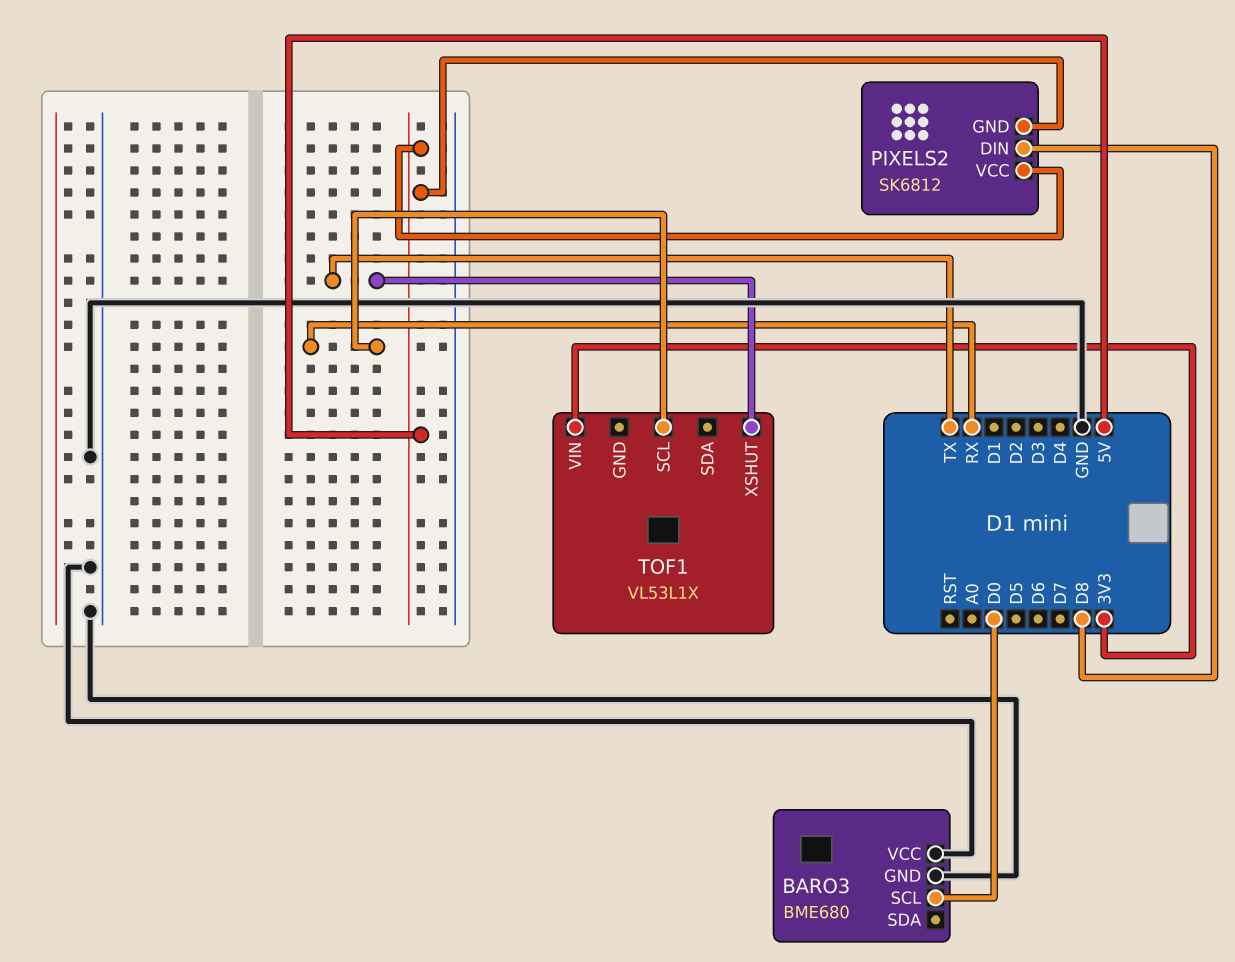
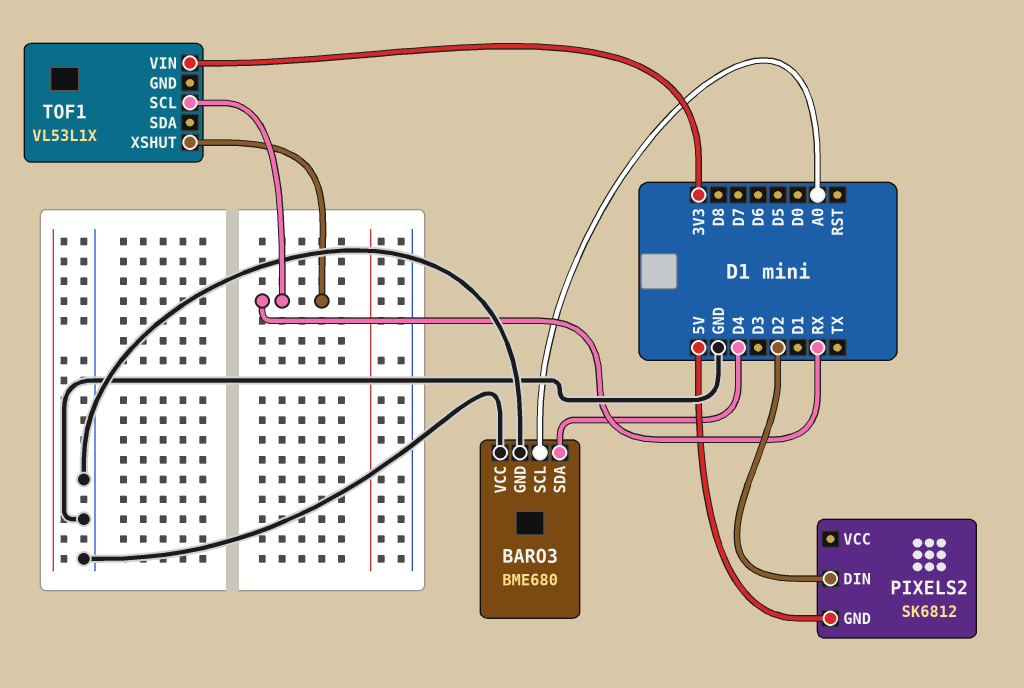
BARO3 pin SCL: D0 -> A0
BARO3 pin SDA: none -> D4
PIXELS2 pin DIN: D8 -> D2
PIXELS2 pin VCC: 5V -> none
TOF1 pin XSHUT: TX -> RX

